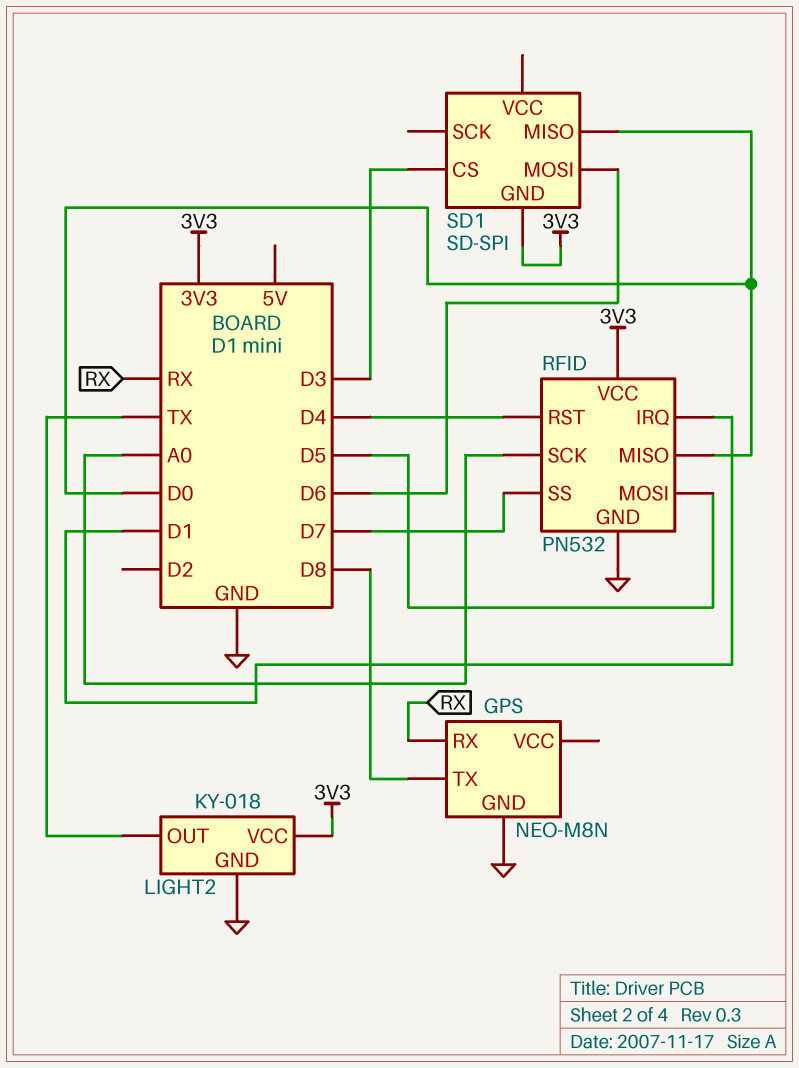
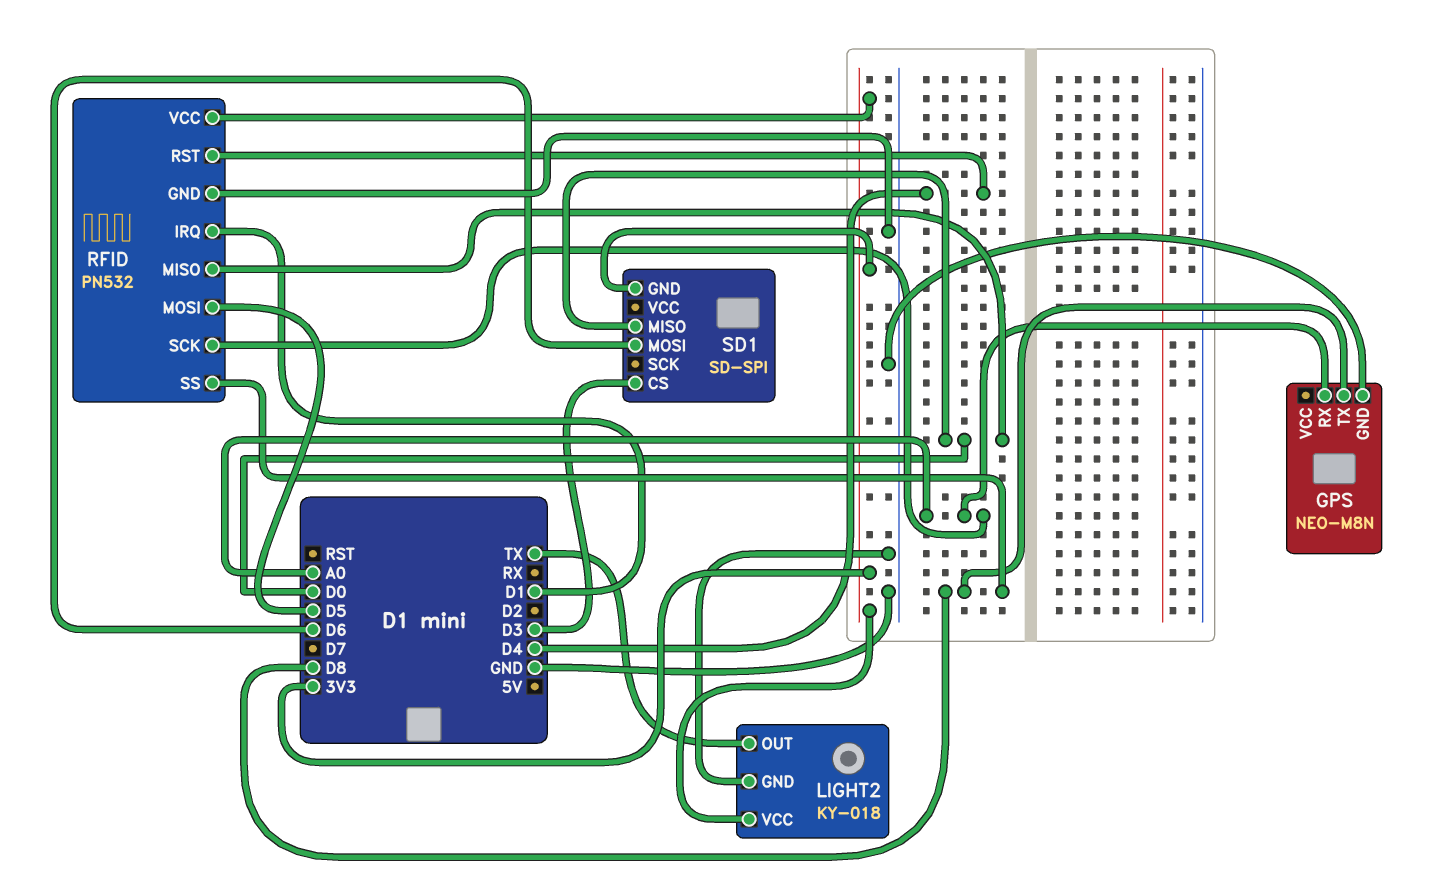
GPS pin RX: RX -> A0
RFID pin SS: D7 -> D8

